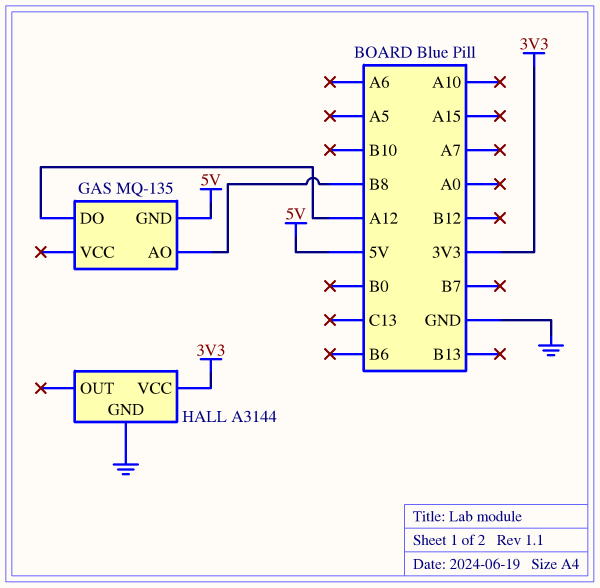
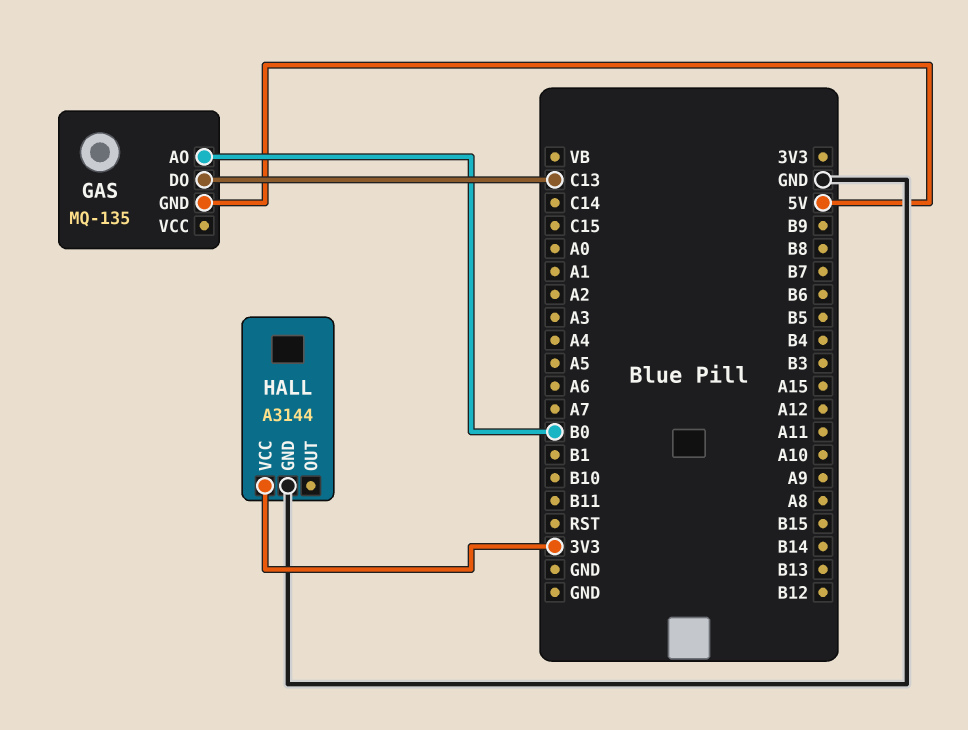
GAS pin AO: B8 -> B0
GAS pin DO: A12 -> C13

